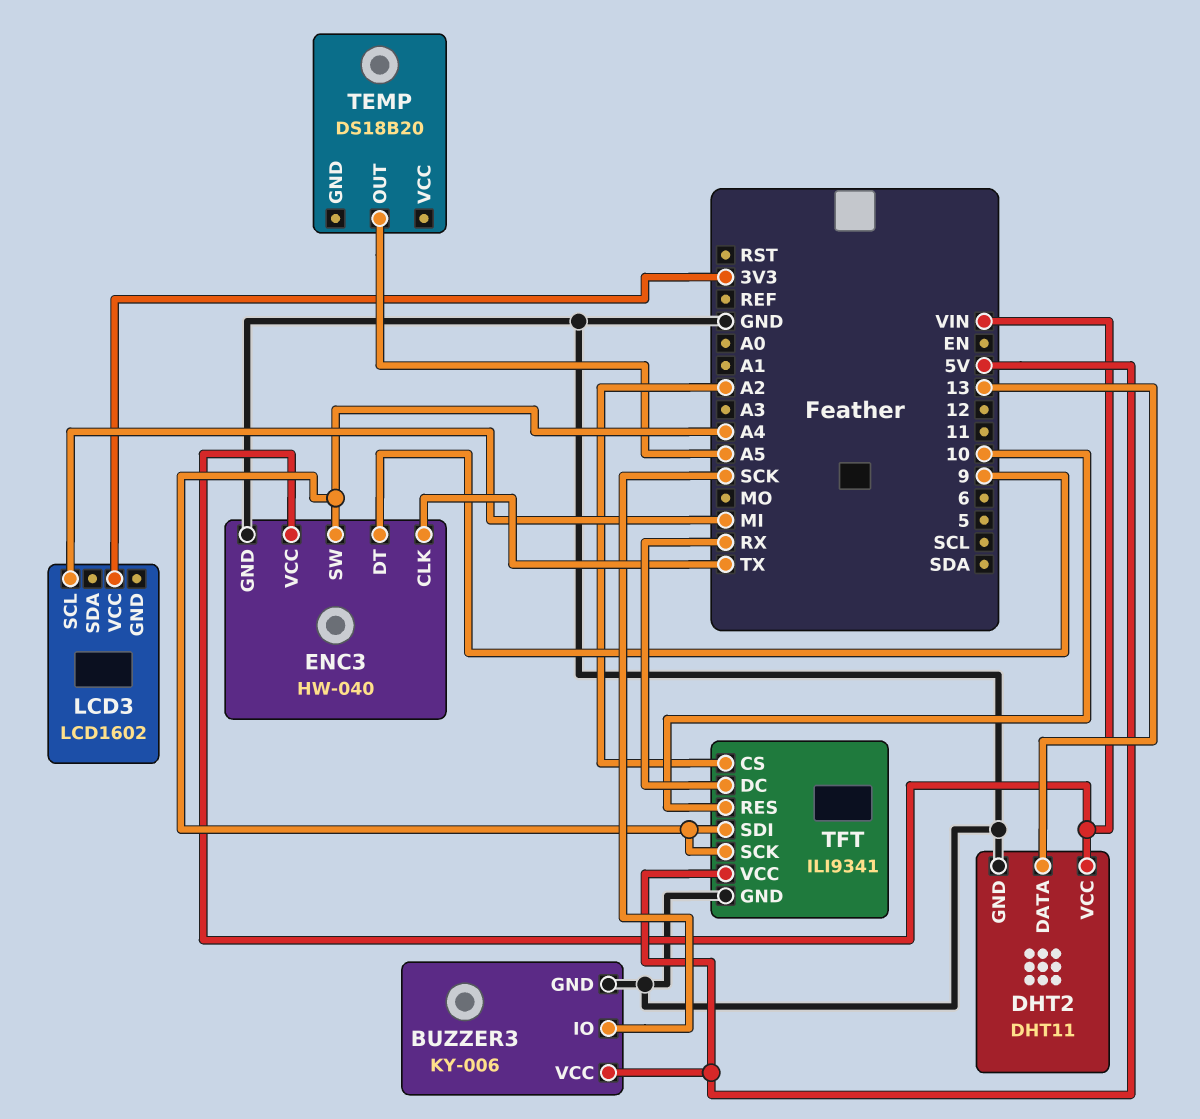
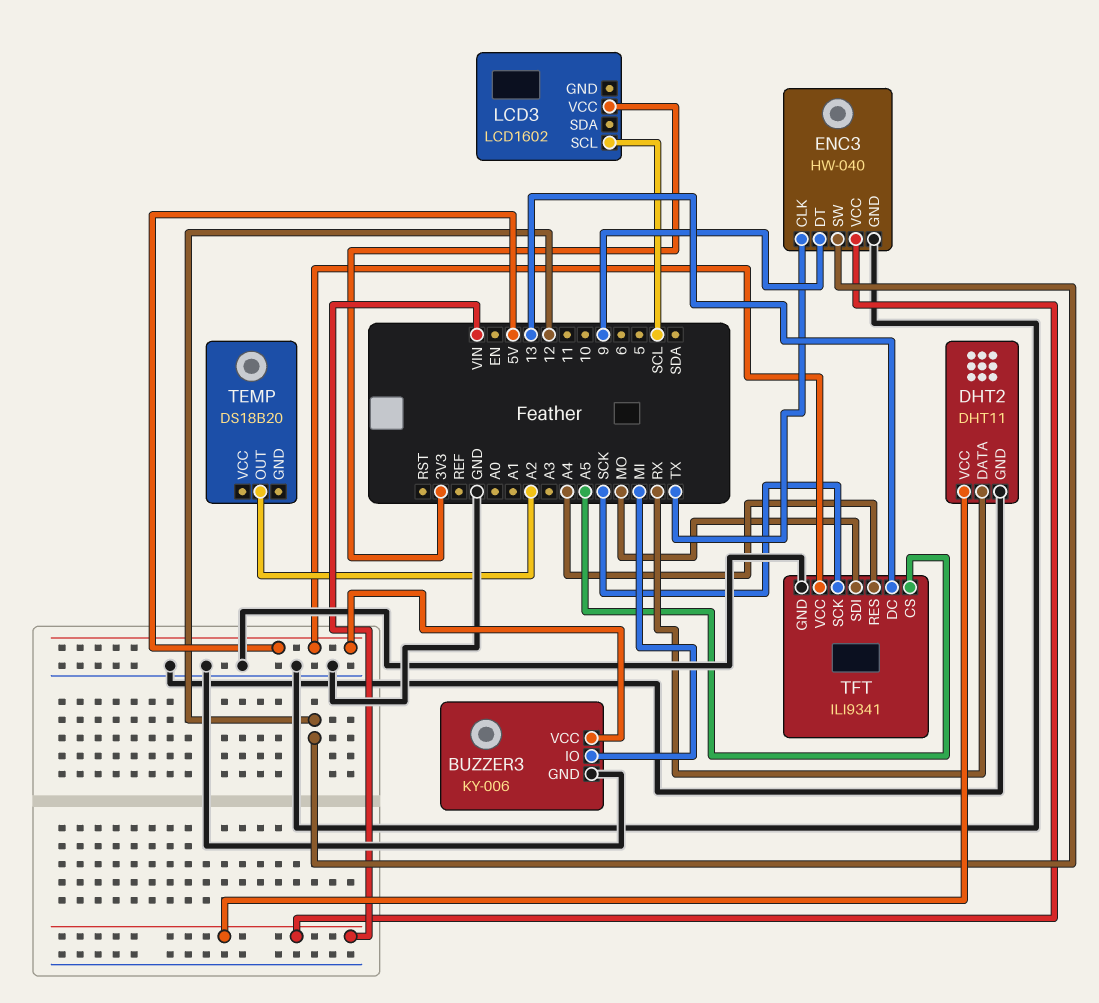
BUZZER3 pin IO: SCK -> MI
DHT2 pin DATA: 13 -> RX
ENC3 pin SW: A4 -> 12
LCD3 pin SCL: MI -> SCL
TEMP pin OUT: A5 -> A2
TFT pin CS: A2 -> A5
TFT pin DC: RX -> 13
TFT pin RES: 10 -> A4
TFT pin SCK: A4 -> SCK
TFT pin SDI: A4 -> MO

